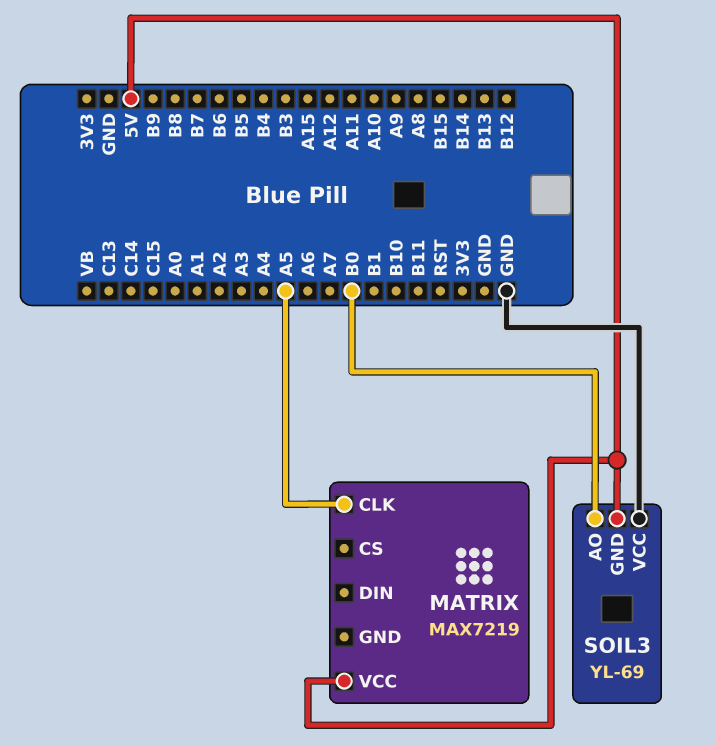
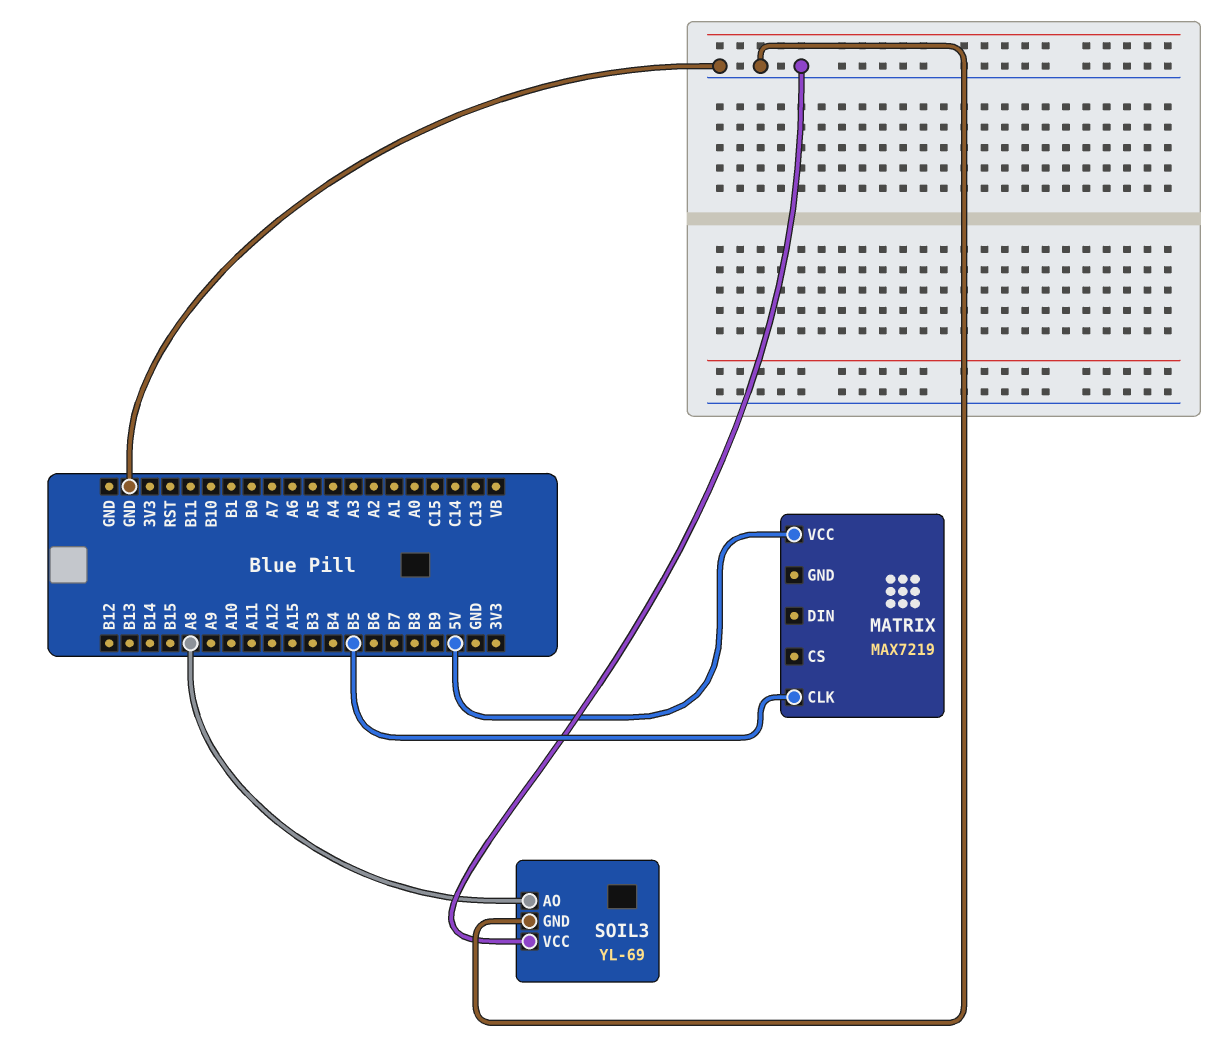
MATRIX pin CLK: A5 -> B5
SOIL3 pin AO: B0 -> A8
SOIL3 pin GND: 5V -> GND

